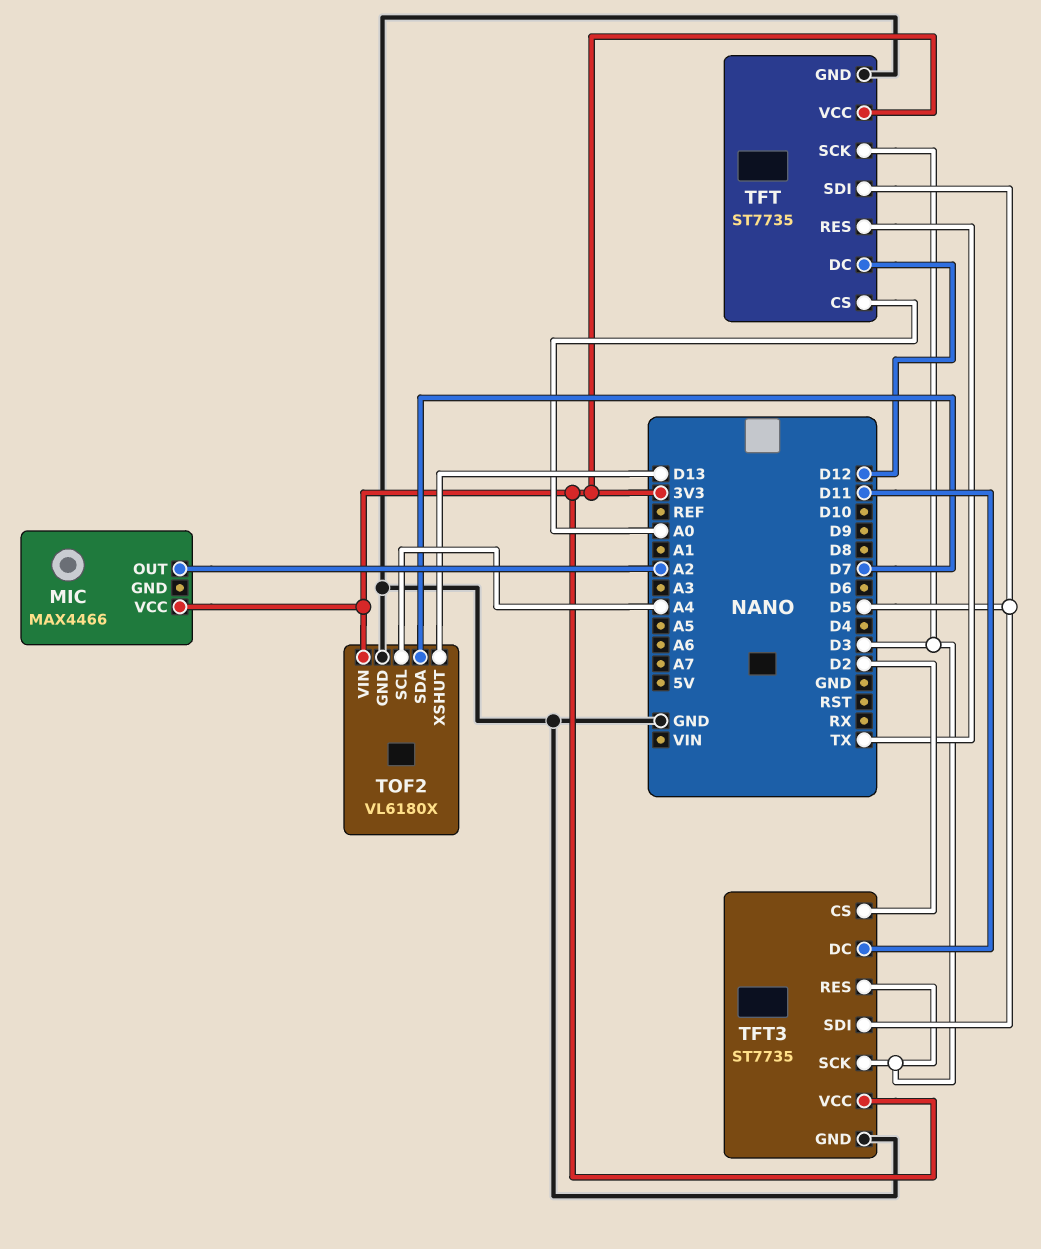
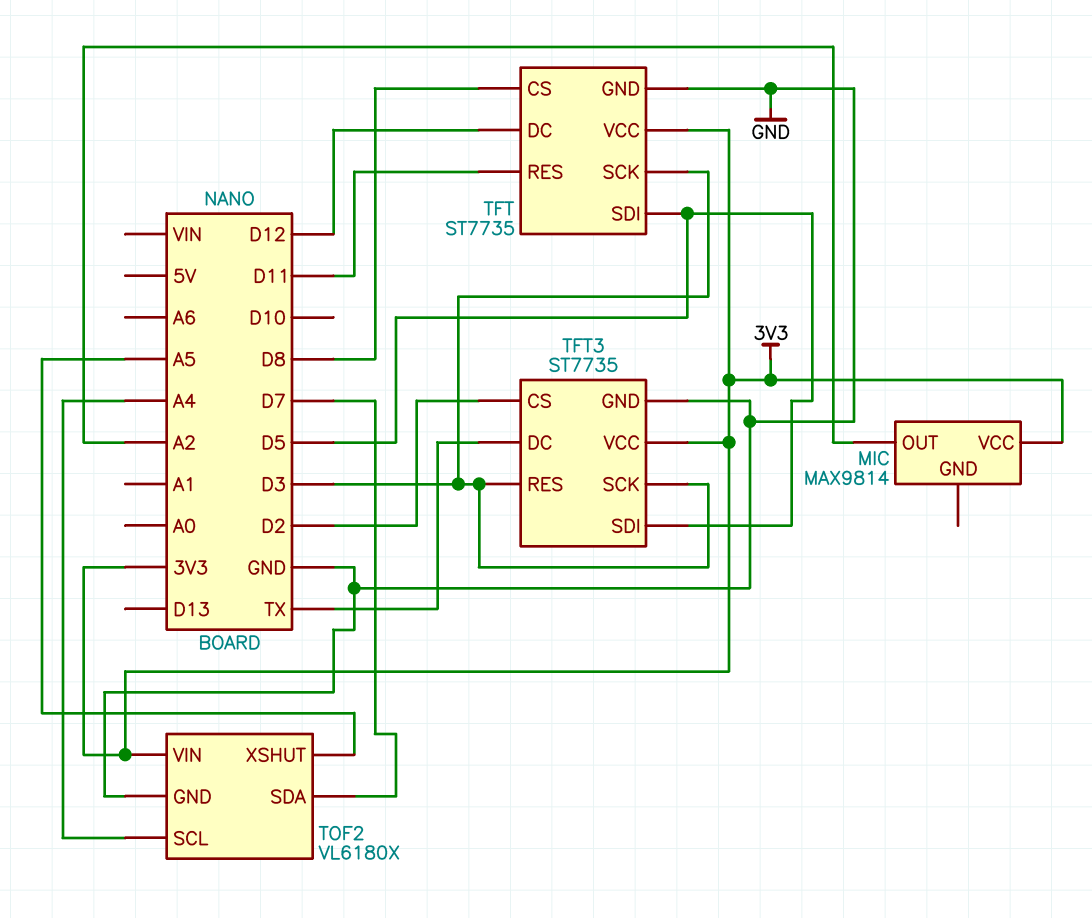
MIC: MAX4466 -> MAX9814
TFT pin CS: A0 -> D8
TFT pin RES: TX -> D11
TFT3 pin DC: D11 -> TX
TOF2 pin XSHUT: D13 -> A5

